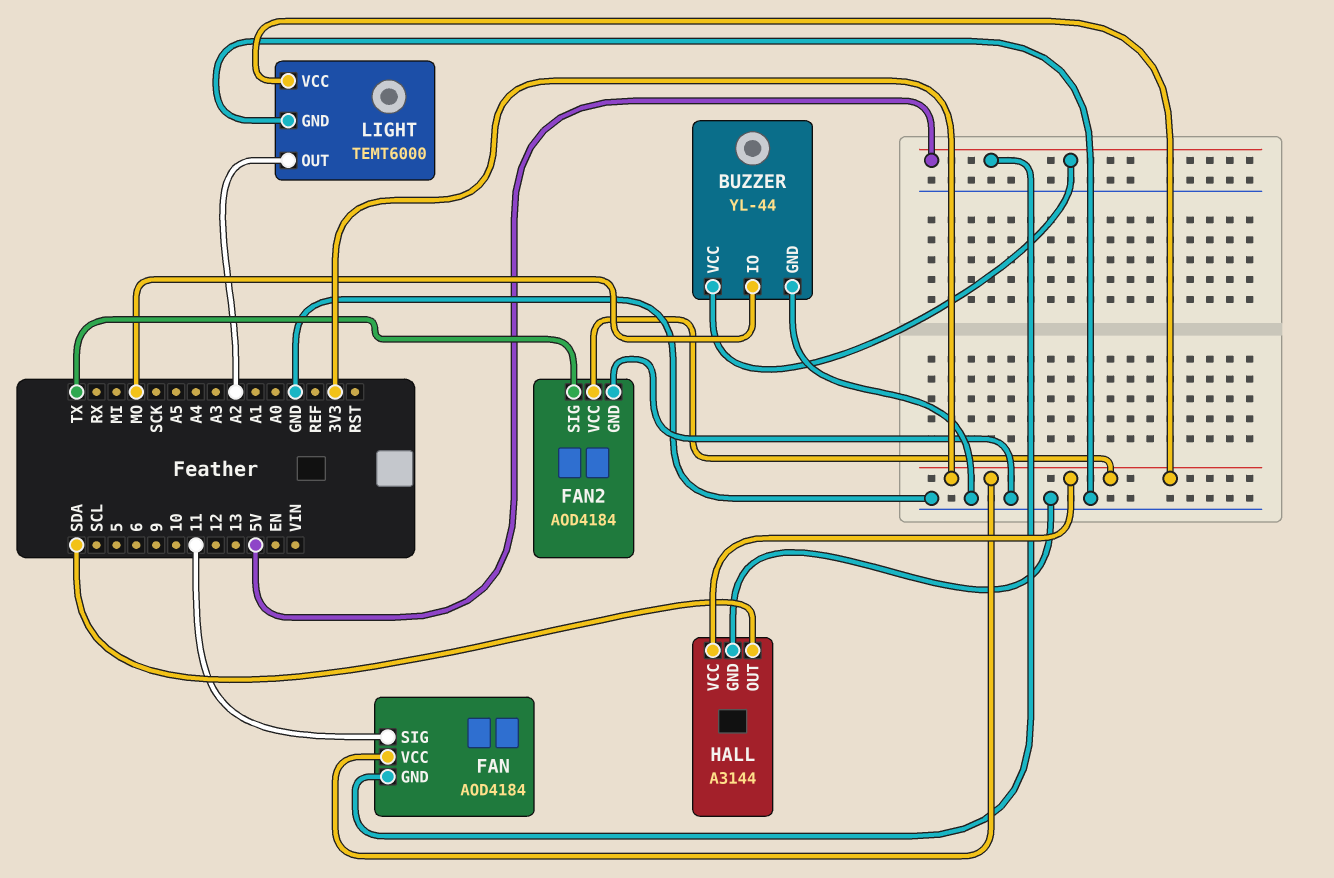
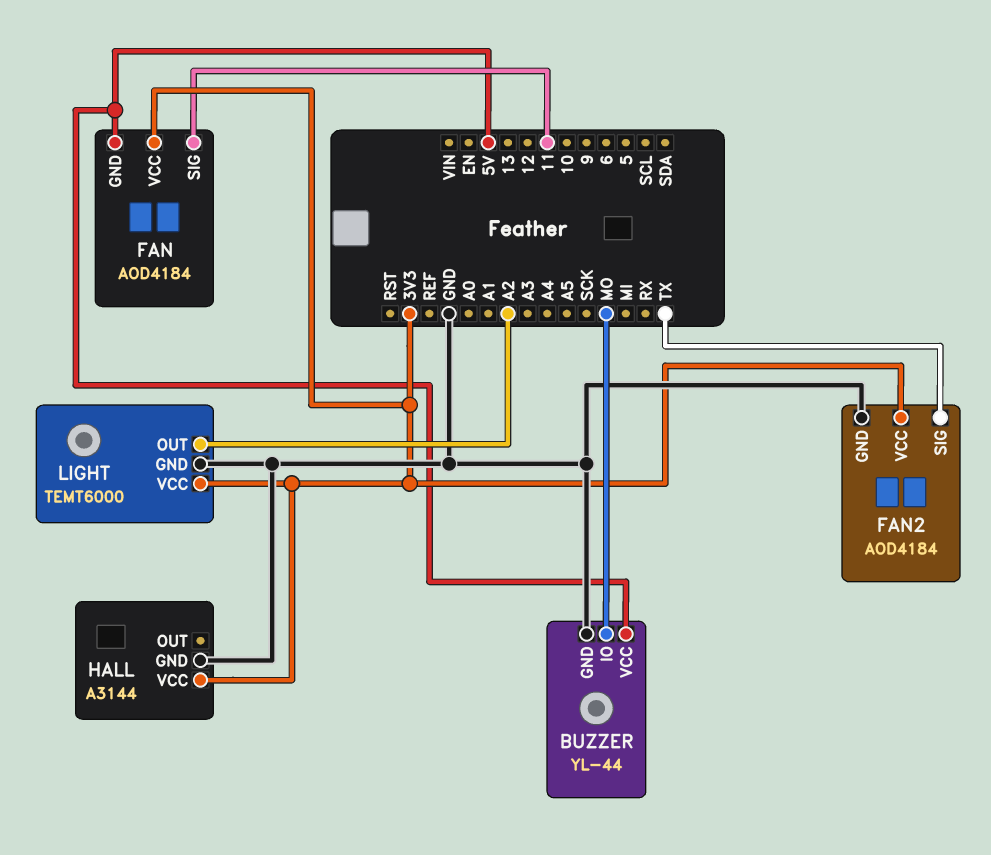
HALL pin OUT: SDA -> none

